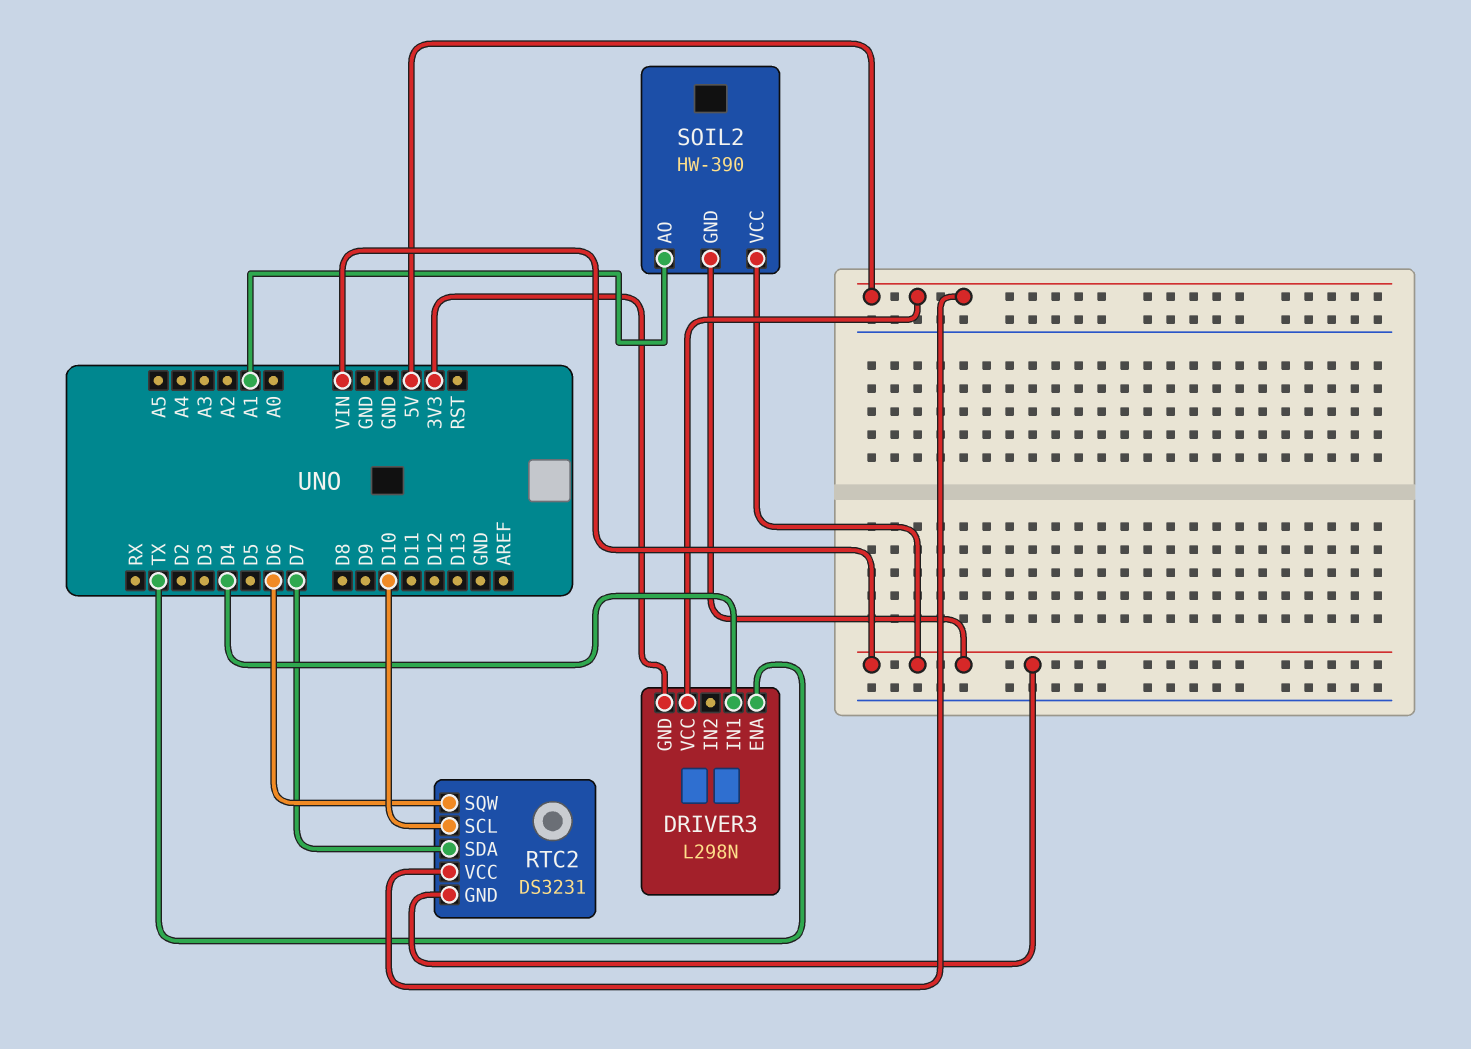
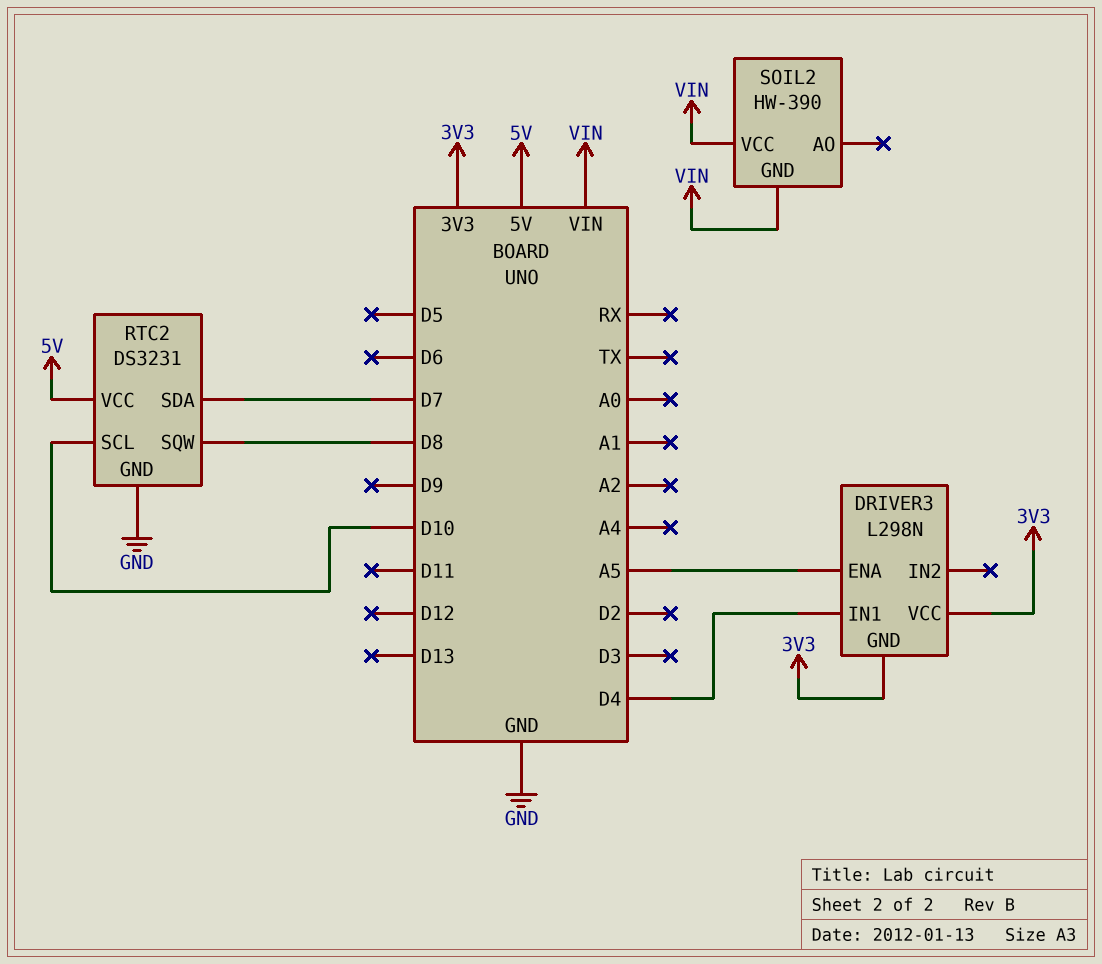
DRIVER3 pin ENA: TX -> A5
DRIVER3 pin VCC: 5V -> 3V3
RTC2 pin GND: VIN -> GND
RTC2 pin SQW: D6 -> D8
SOIL2 pin AO: A1 -> none

